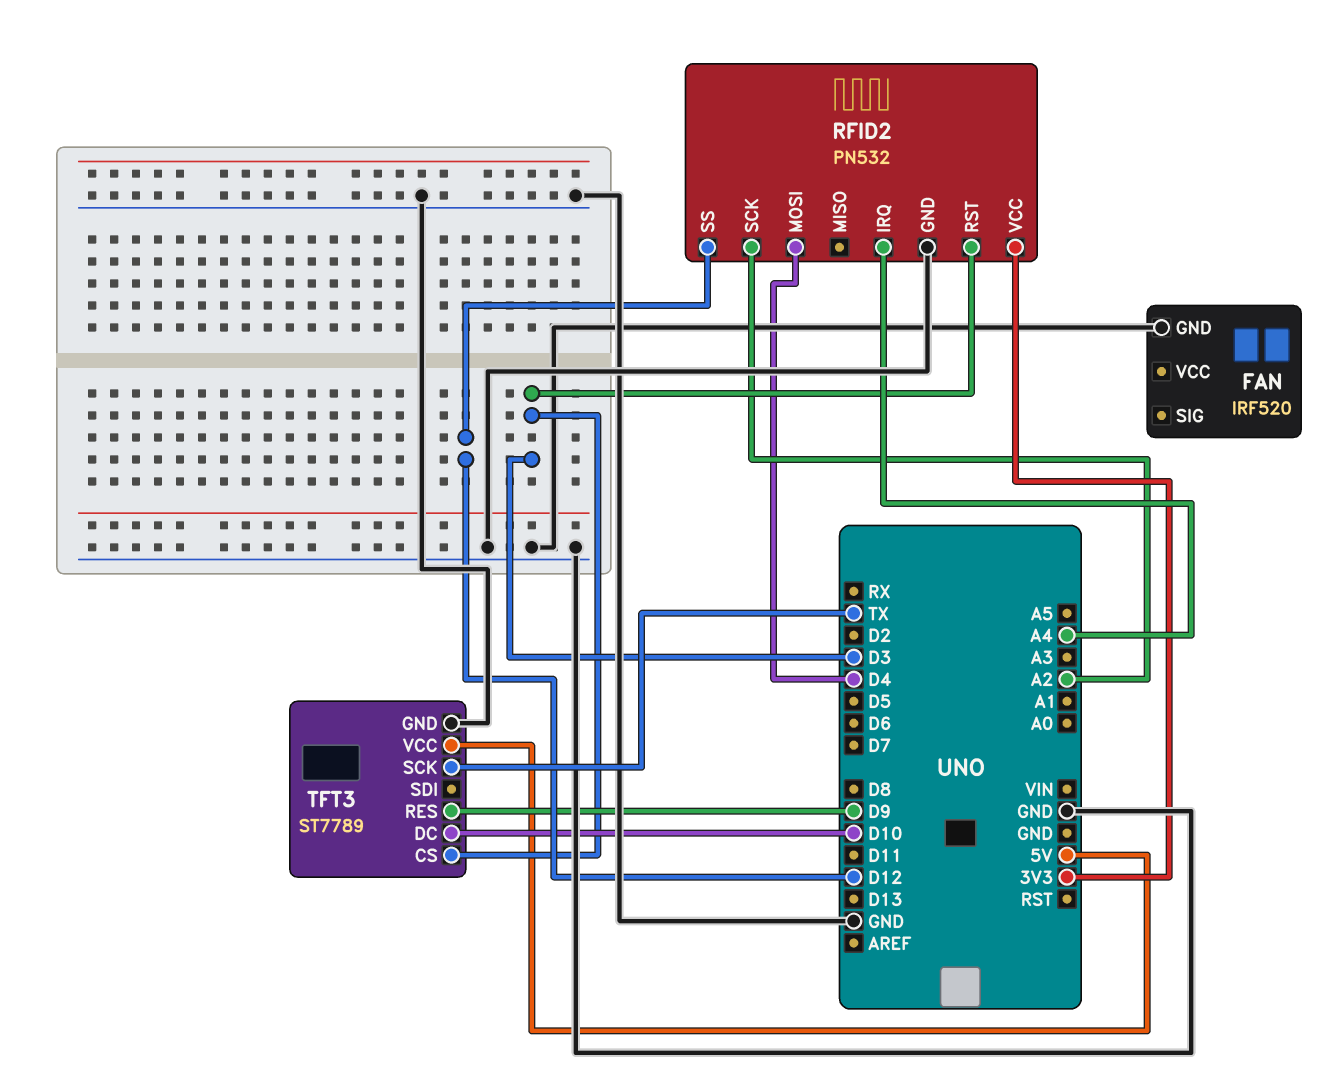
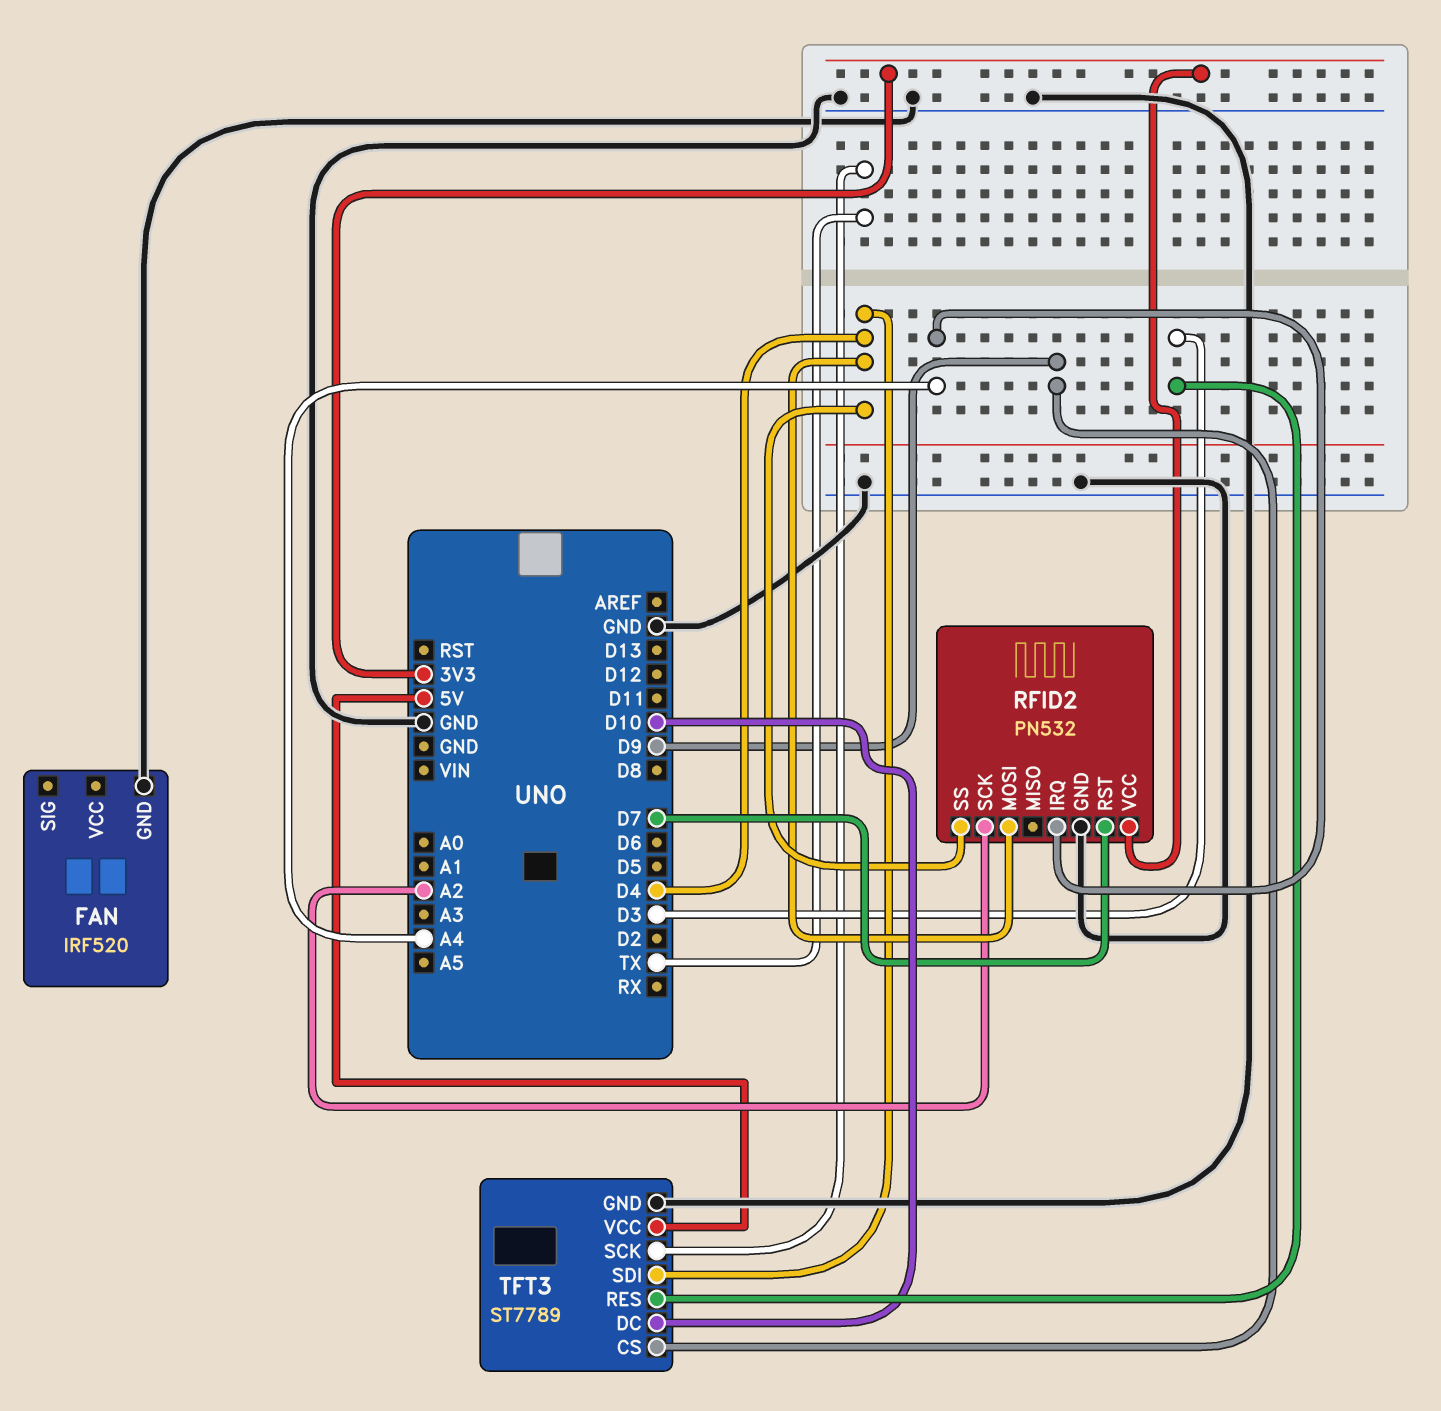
RFID2 pin RST: D3 -> D7
RFID2 pin SS: D12 -> D4
TFT3 pin CS: D3 -> D9
TFT3 pin RES: D9 -> D3
TFT3 pin SDI: none -> D4

